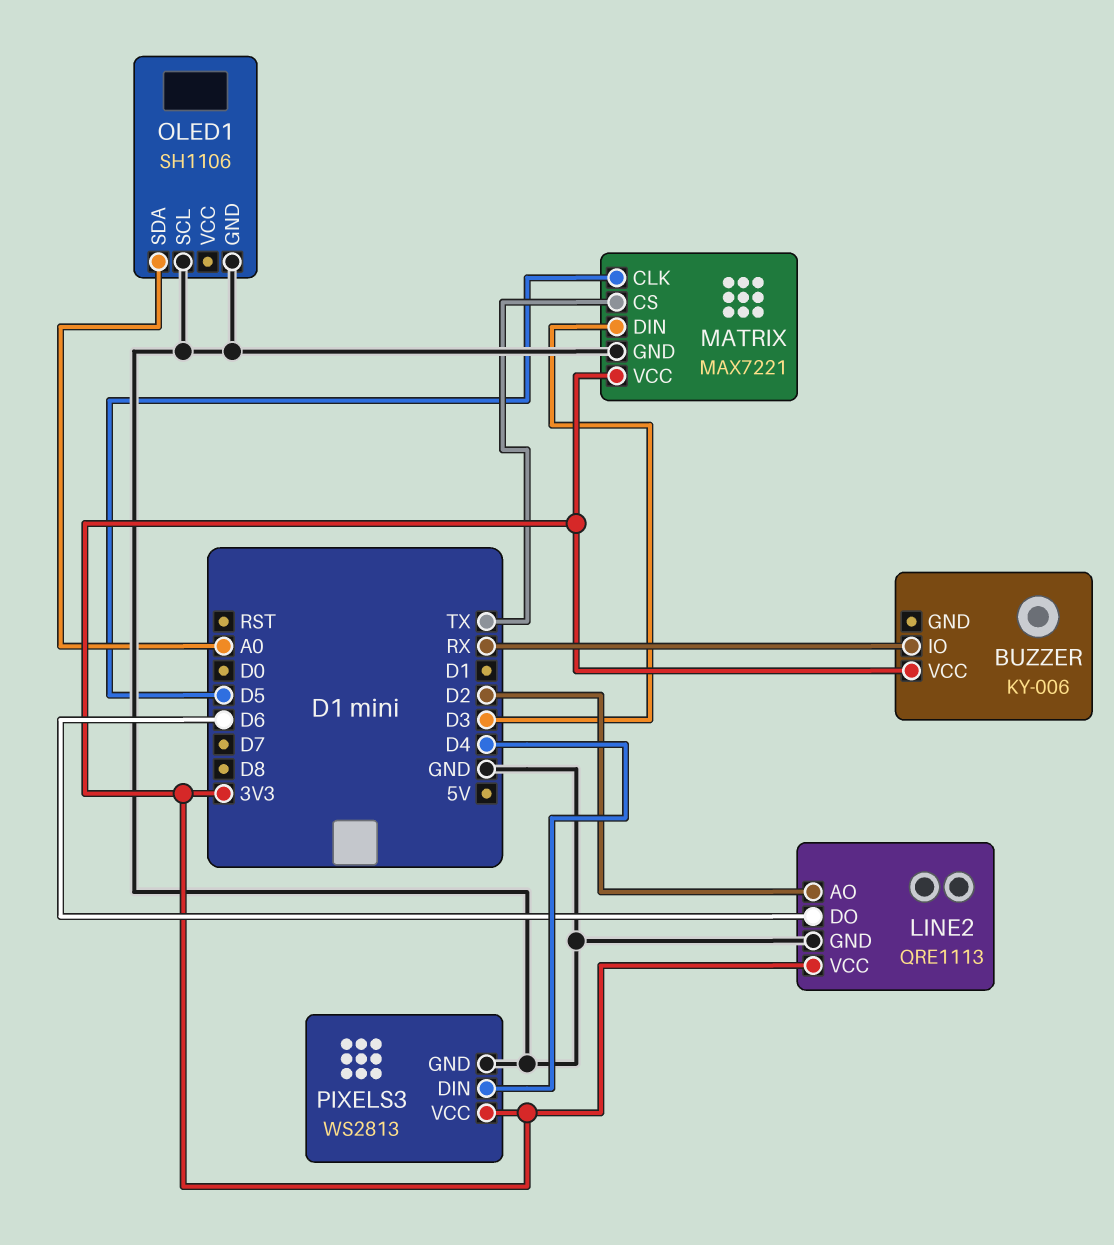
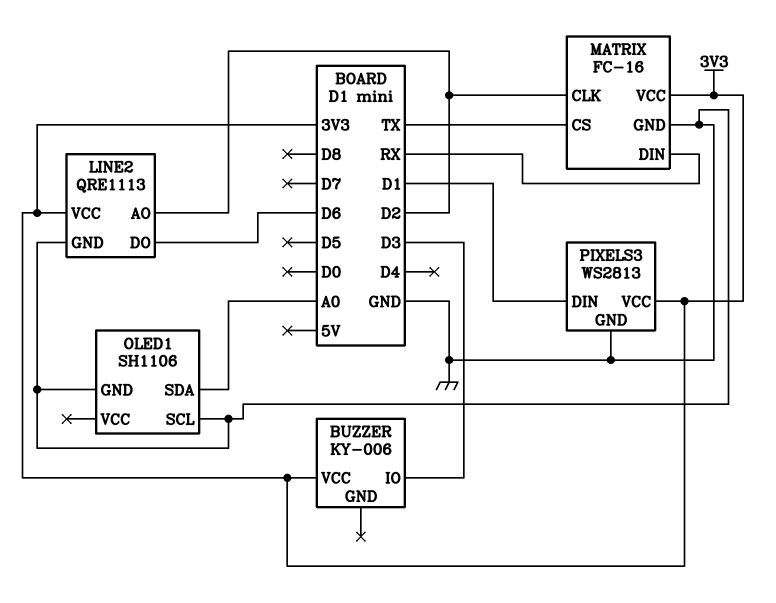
BUZZER pin IO: RX -> D3
MATRIX: MAX7221 -> FC-16
MATRIX pin CLK: D5 -> D2
MATRIX pin DIN: D3 -> RX
PIXELS3 pin DIN: D4 -> D1

